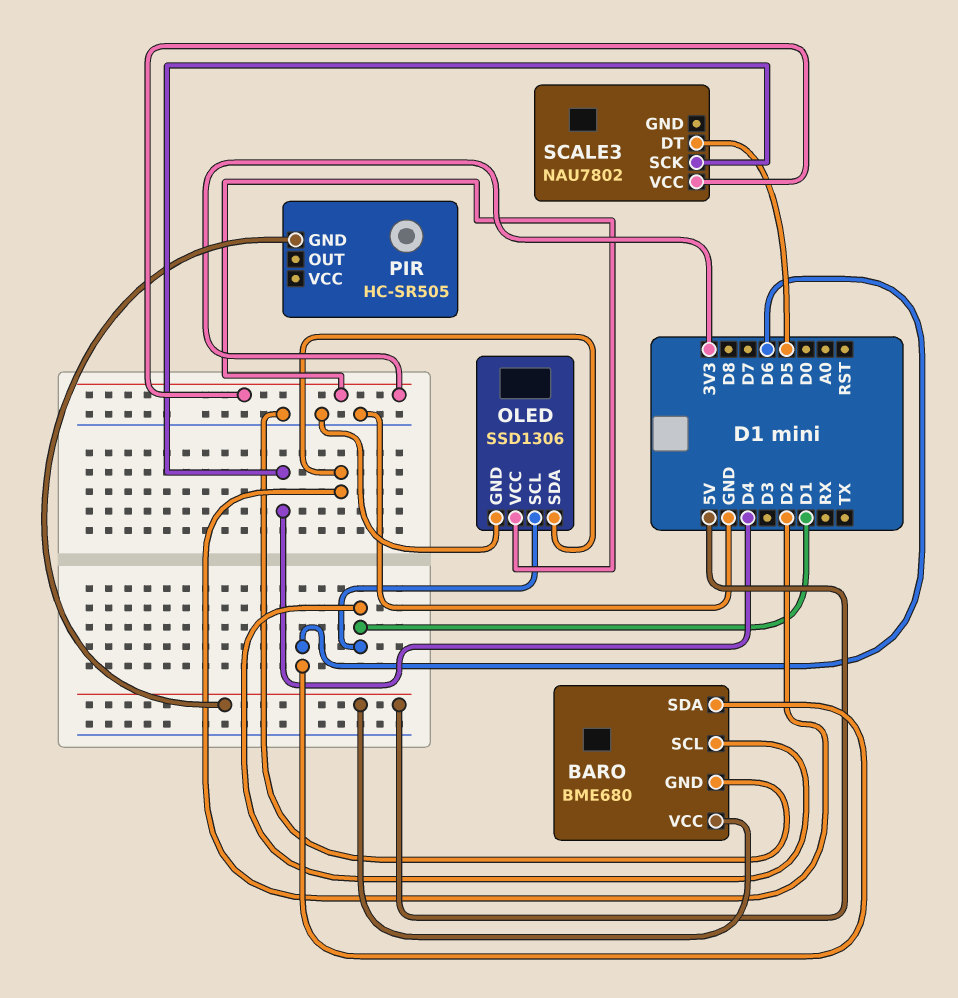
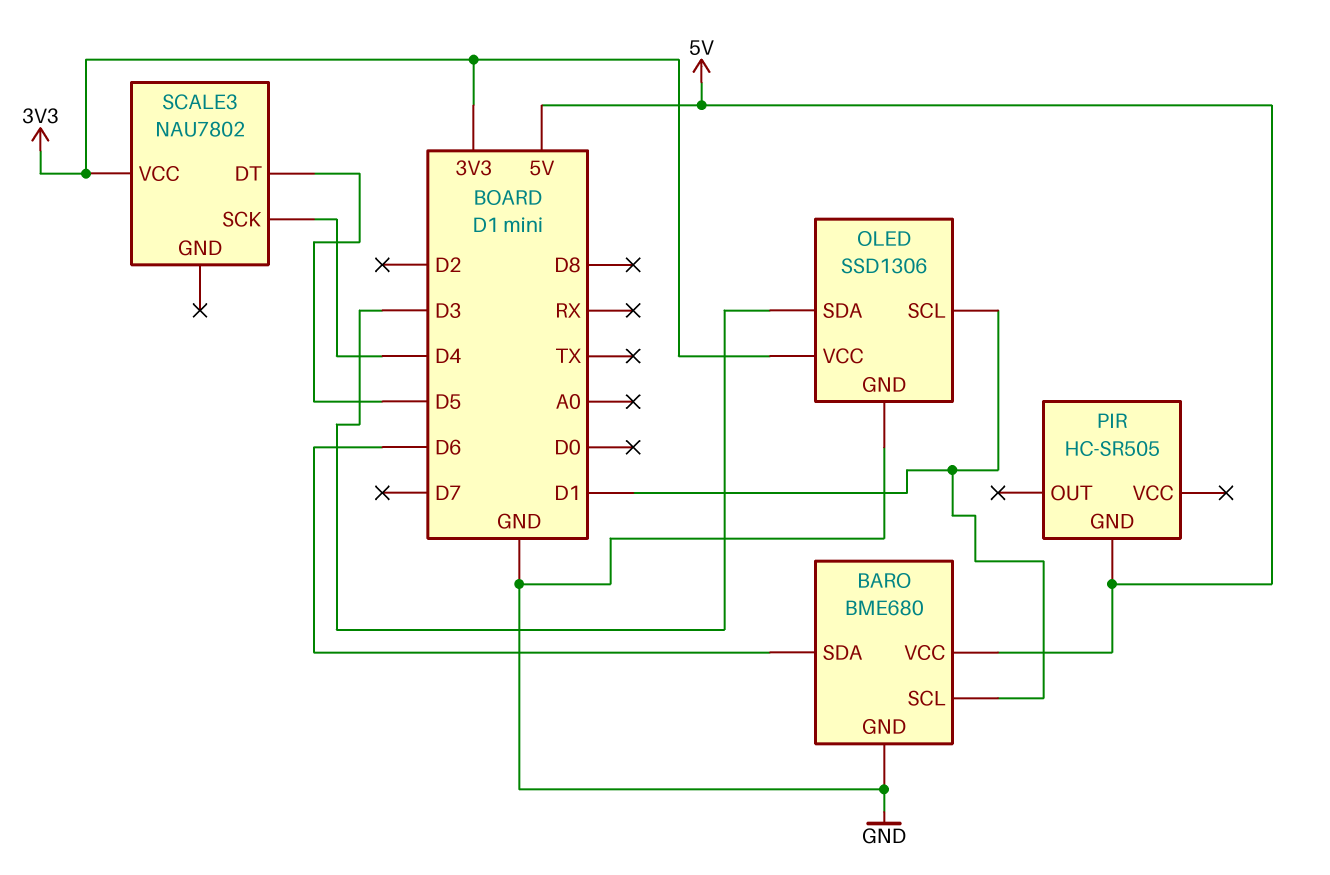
OLED pin SDA: D2 -> D3

